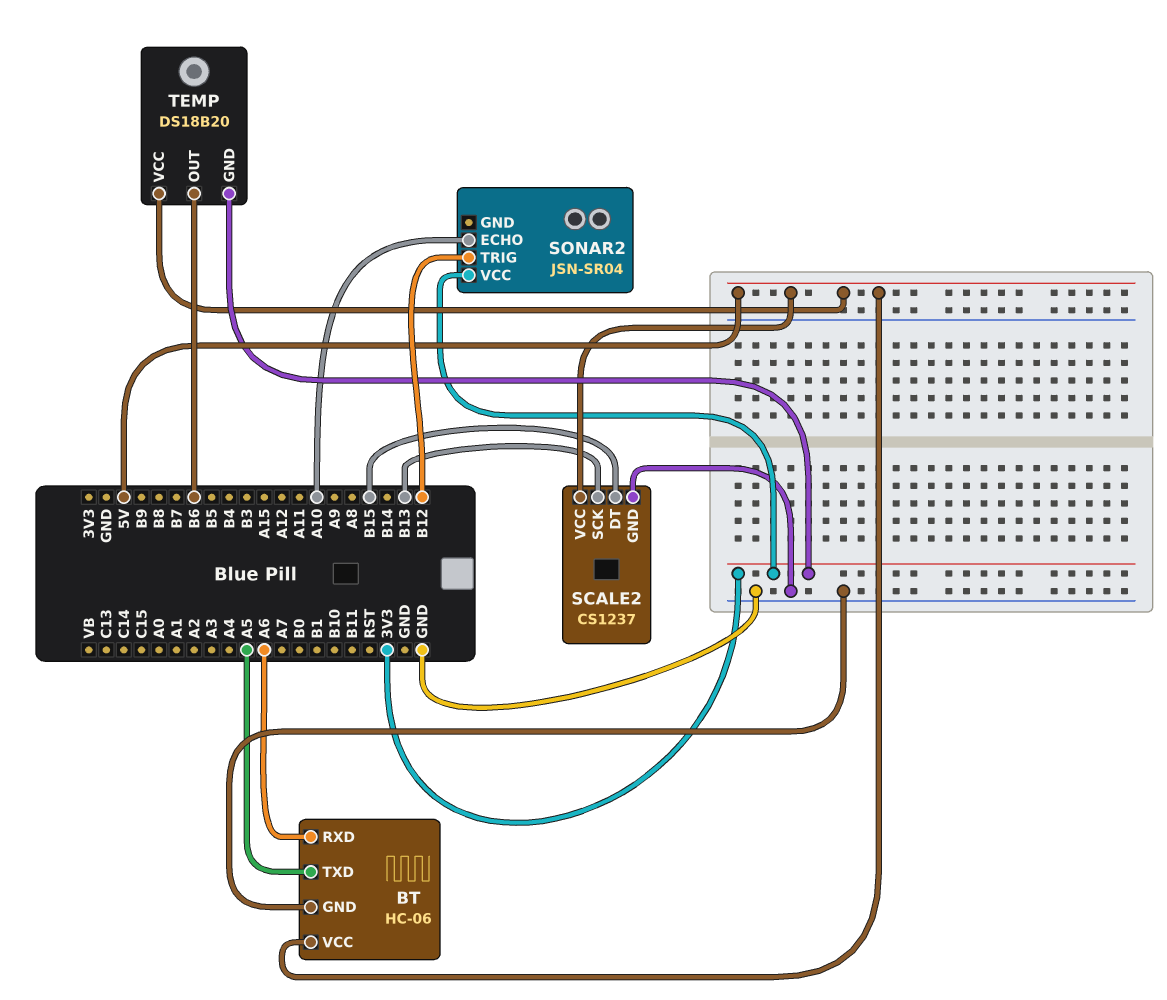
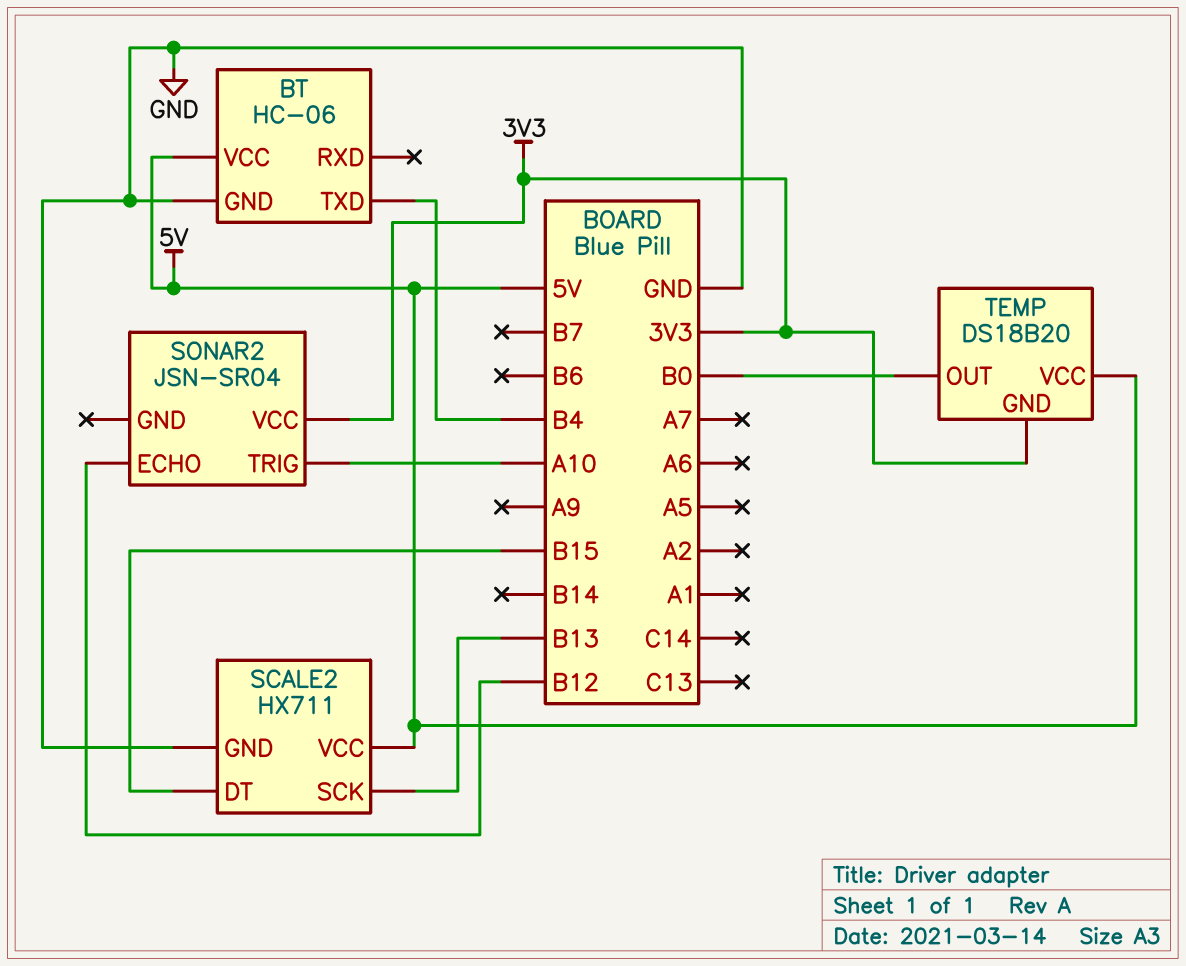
BT pin RXD: A6 -> none
BT pin TXD: A5 -> B4
SCALE2: CS1237 -> HX711
SONAR2 pin ECHO: A10 -> B12
SONAR2 pin TRIG: B12 -> A10
TEMP pin OUT: B6 -> B0

